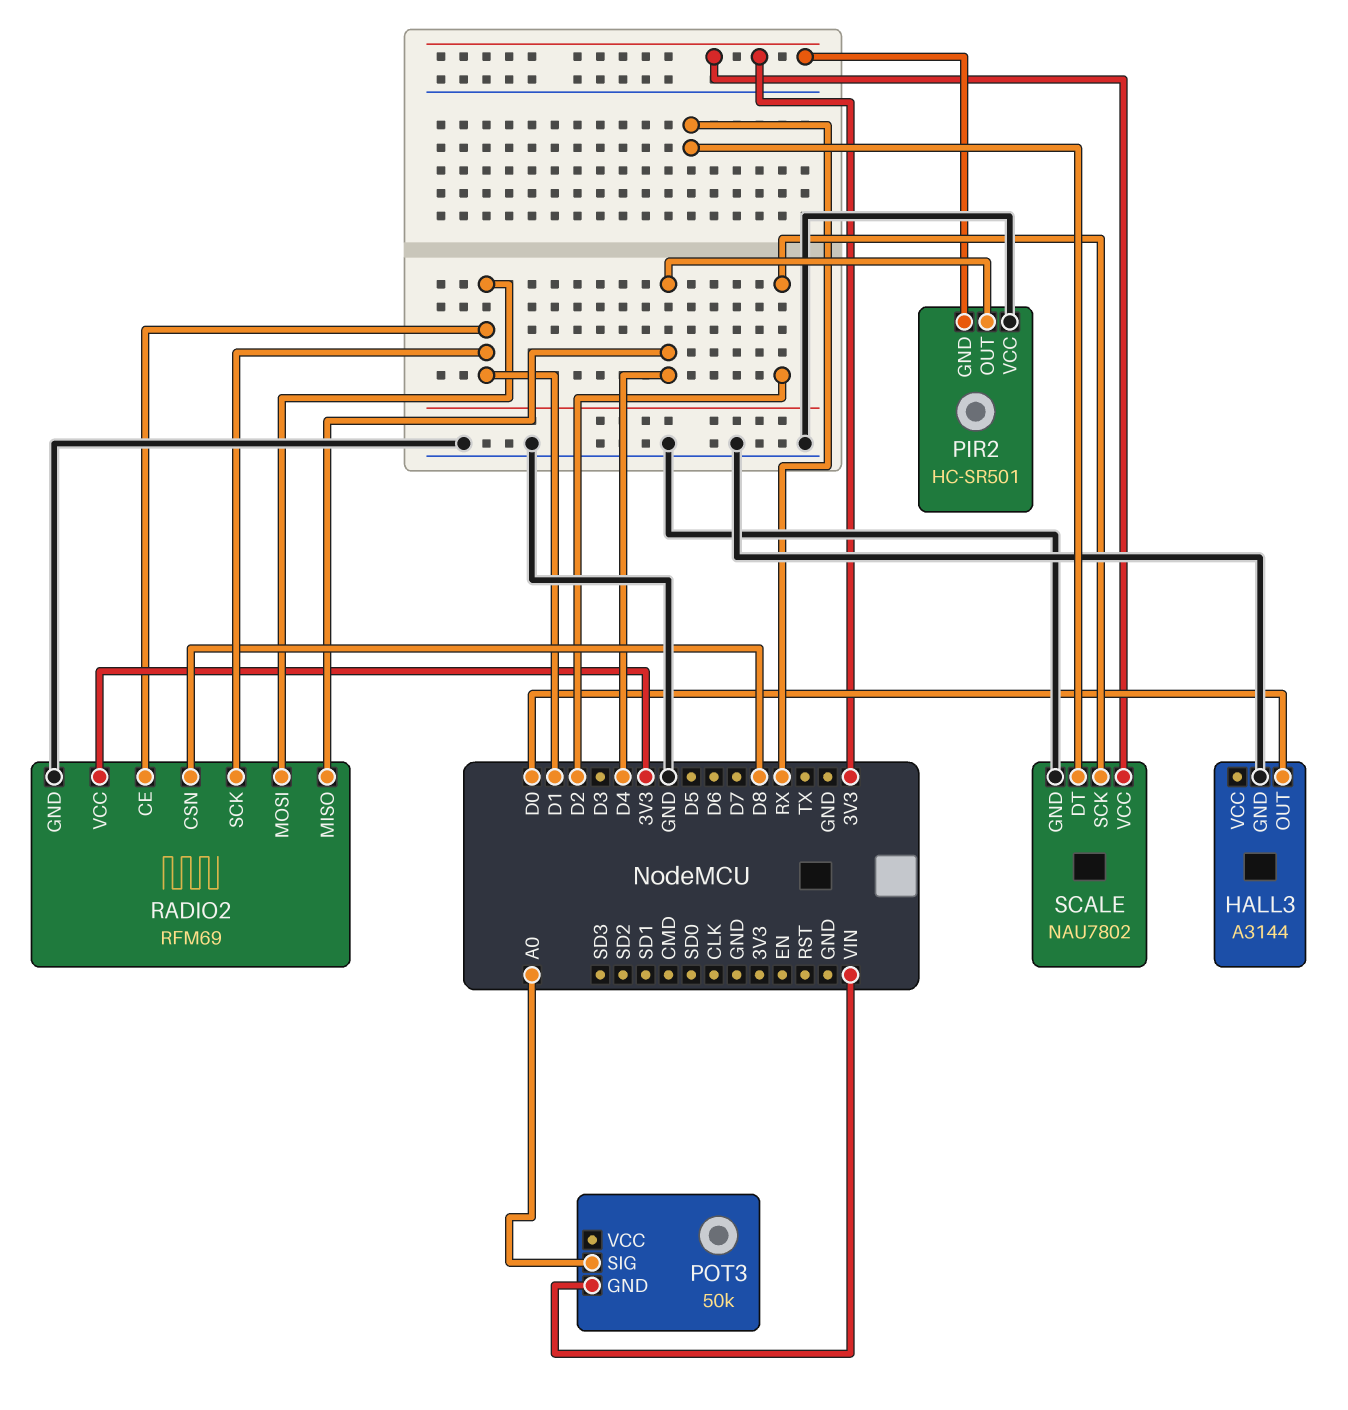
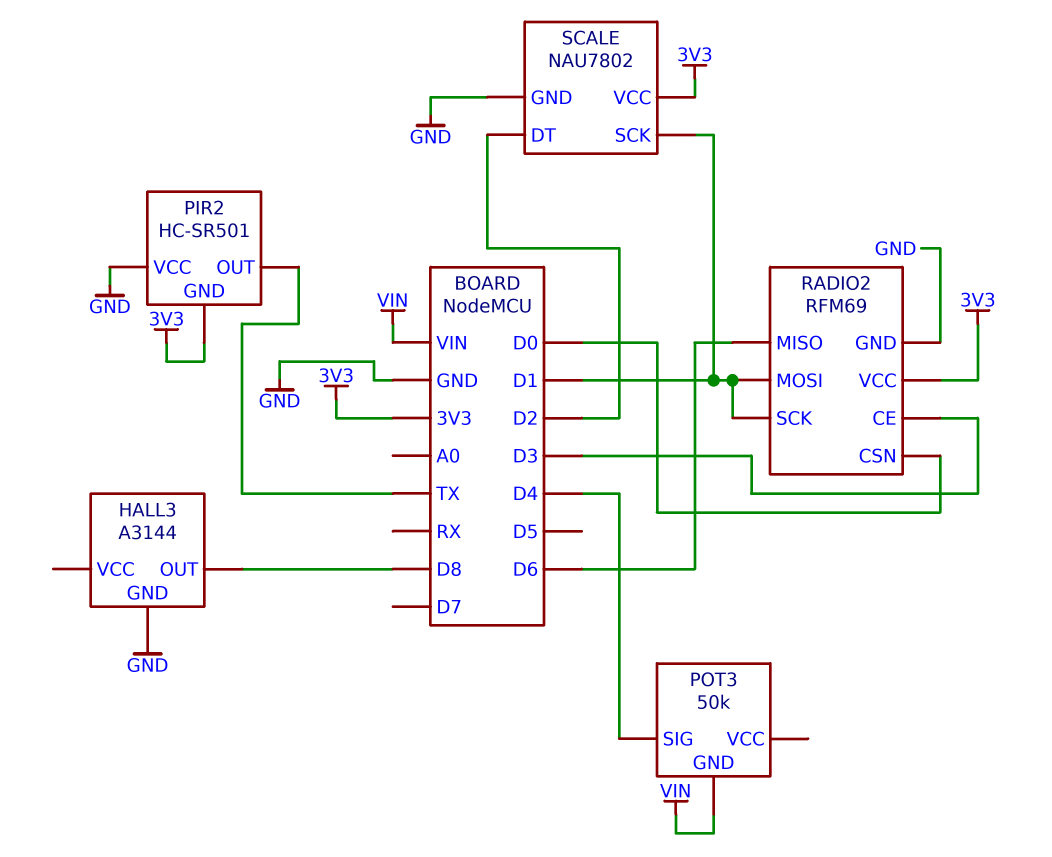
HALL3 pin OUT: D0 -> D8
PIR2 pin OUT: D4 -> TX
POT3 pin SIG: A0 -> D4
RADIO2 pin CE: D1 -> D3
RADIO2 pin CSN: D8 -> D0
RADIO2 pin MISO: D4 -> D6
SCALE pin DT: RX -> D2
SCALE pin SCK: D2 -> D1

